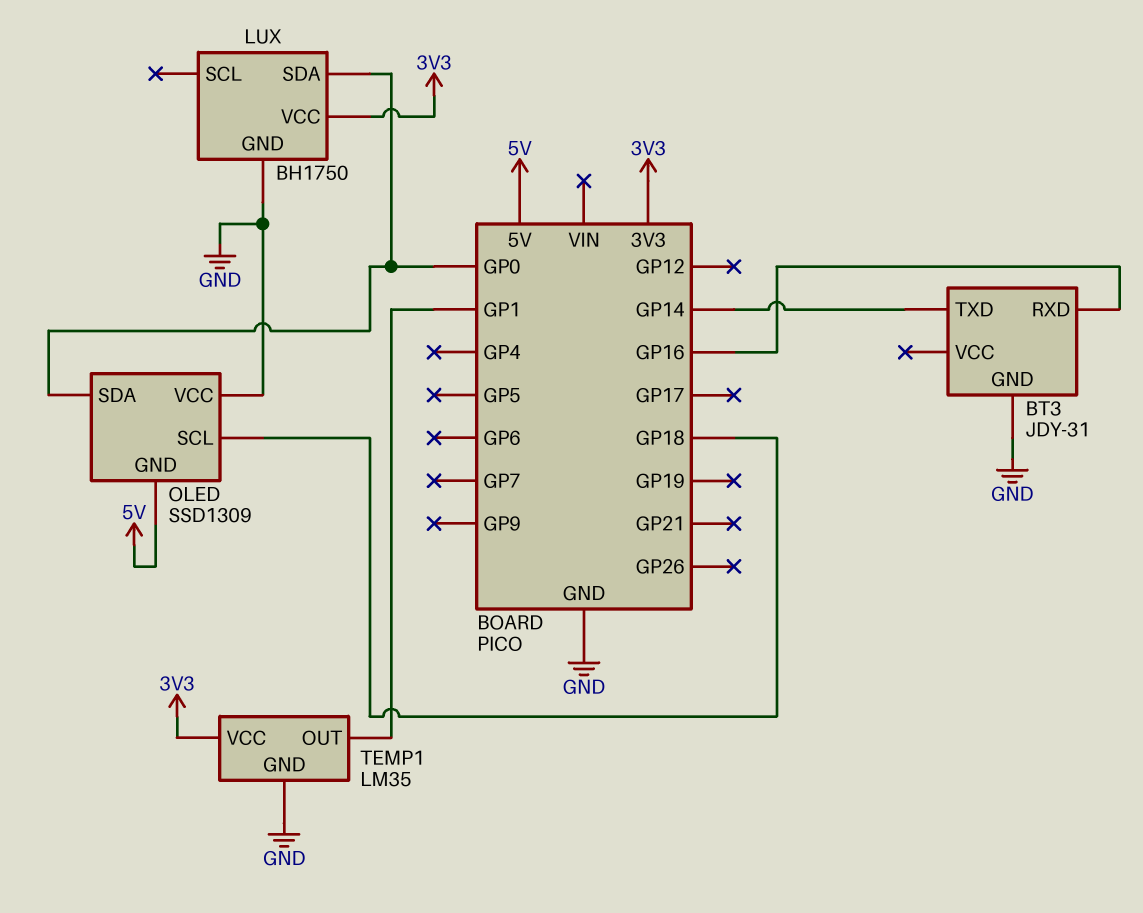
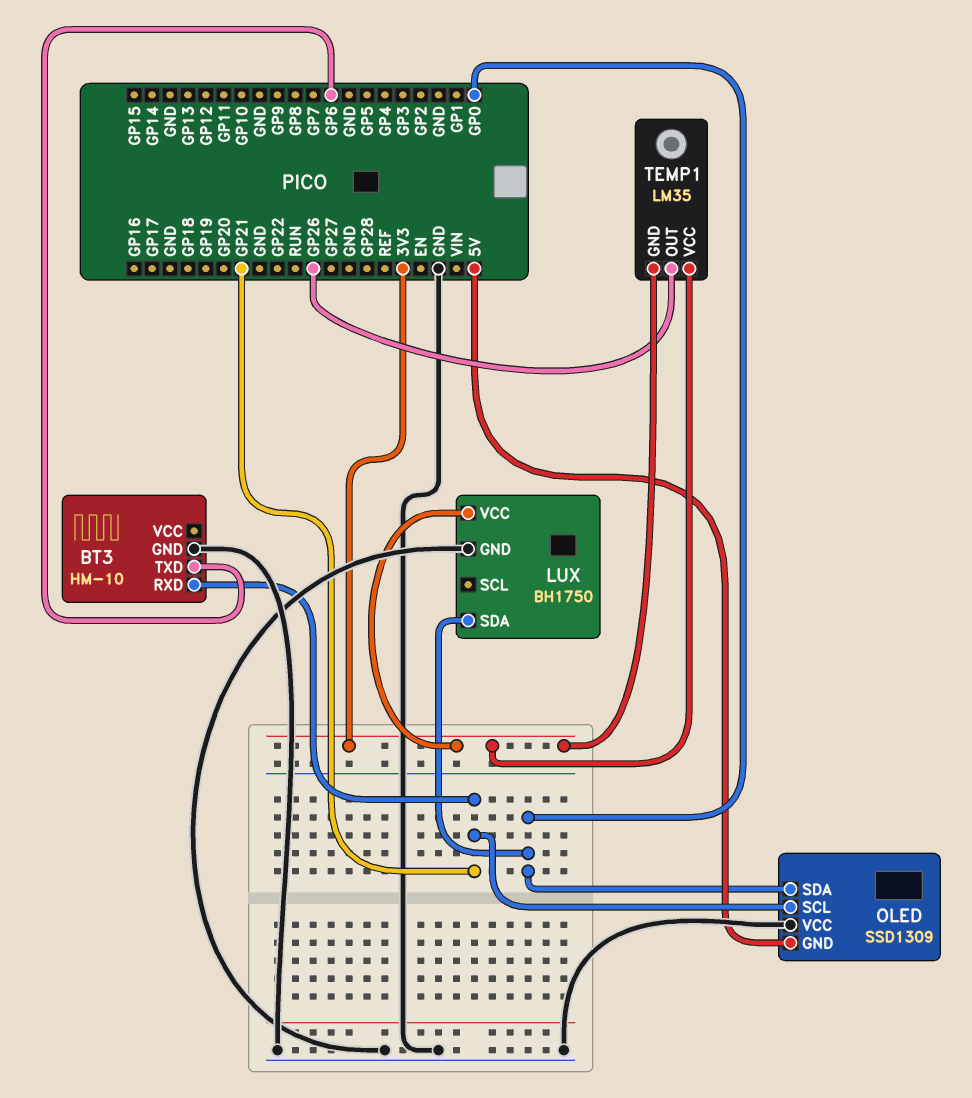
BT3: JDY-31 -> HM-10
BT3 pin RXD: GP16 -> GP21
BT3 pin TXD: GP14 -> GP6
OLED pin SCL: GP18 -> GP21
TEMP1 pin GND: GND -> 3V3
TEMP1 pin OUT: GP1 -> GP26

